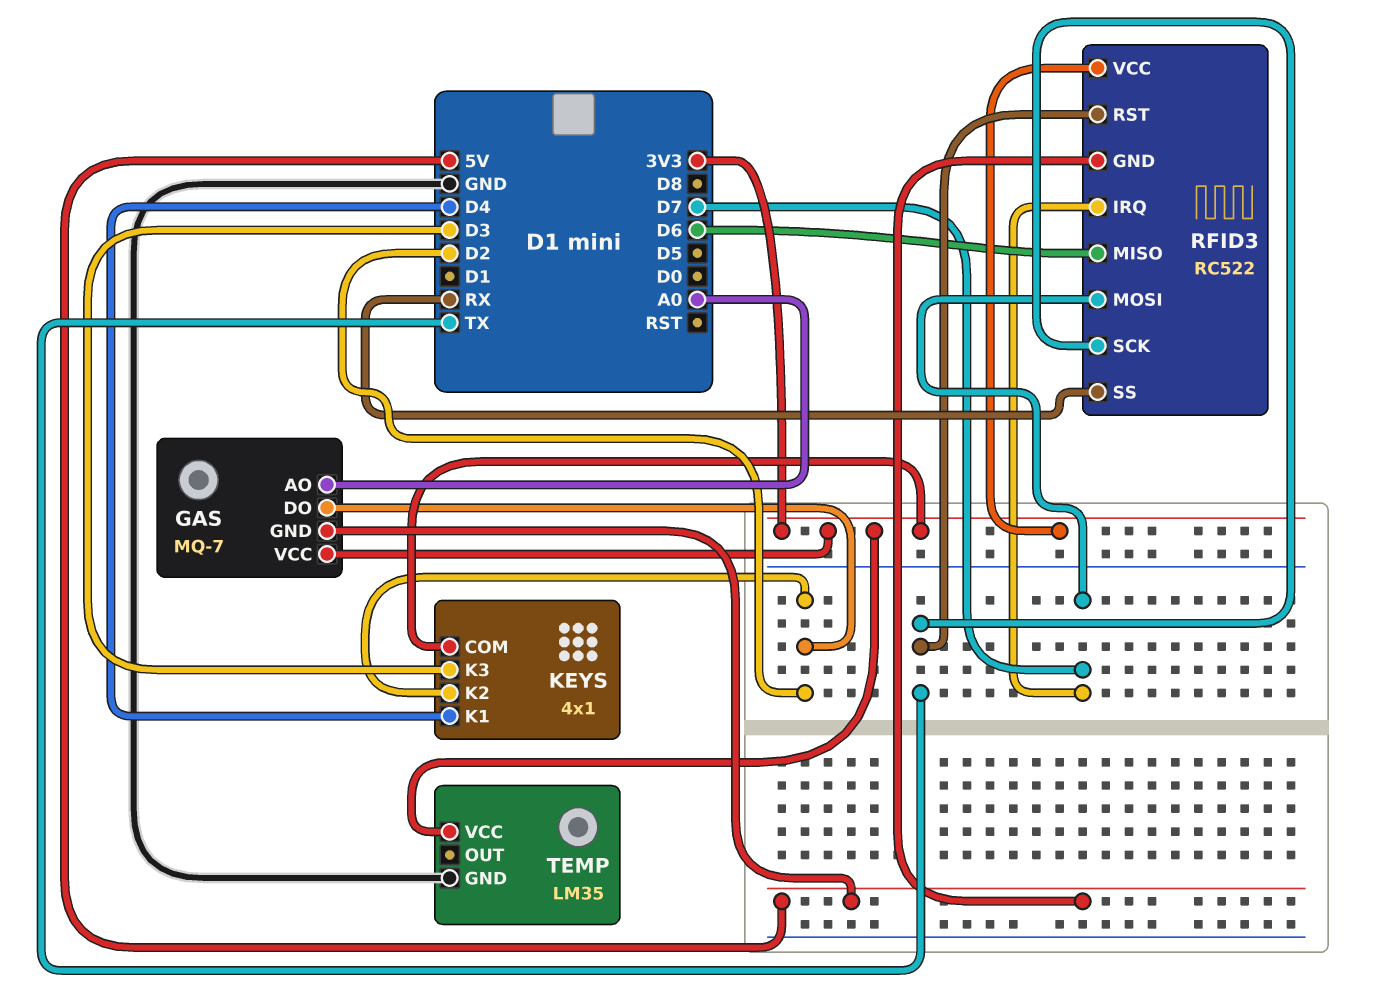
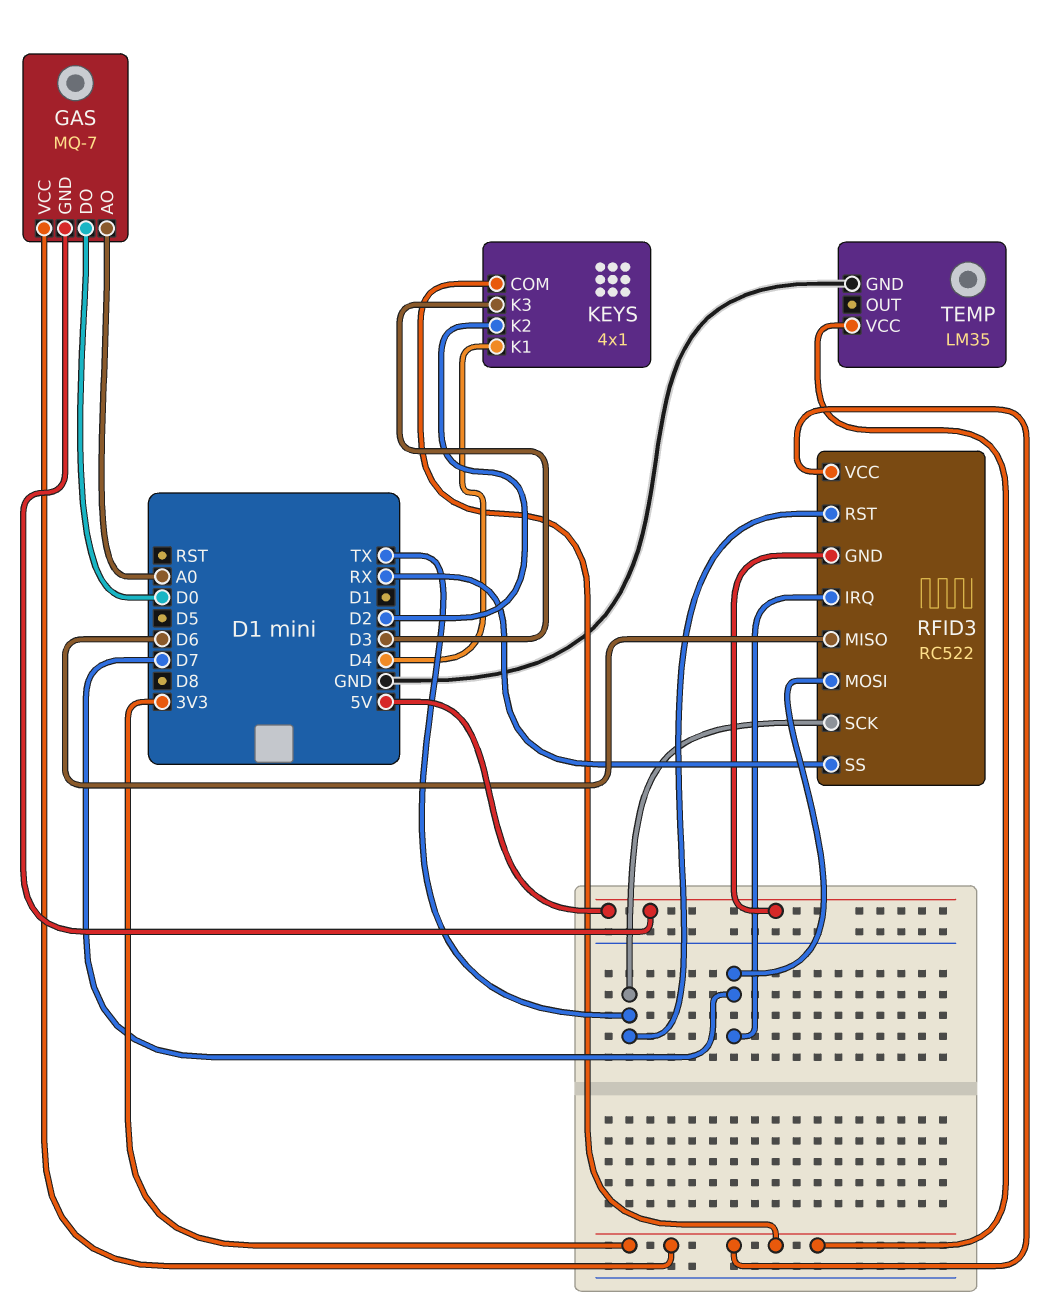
GAS pin DO: D2 -> D0

